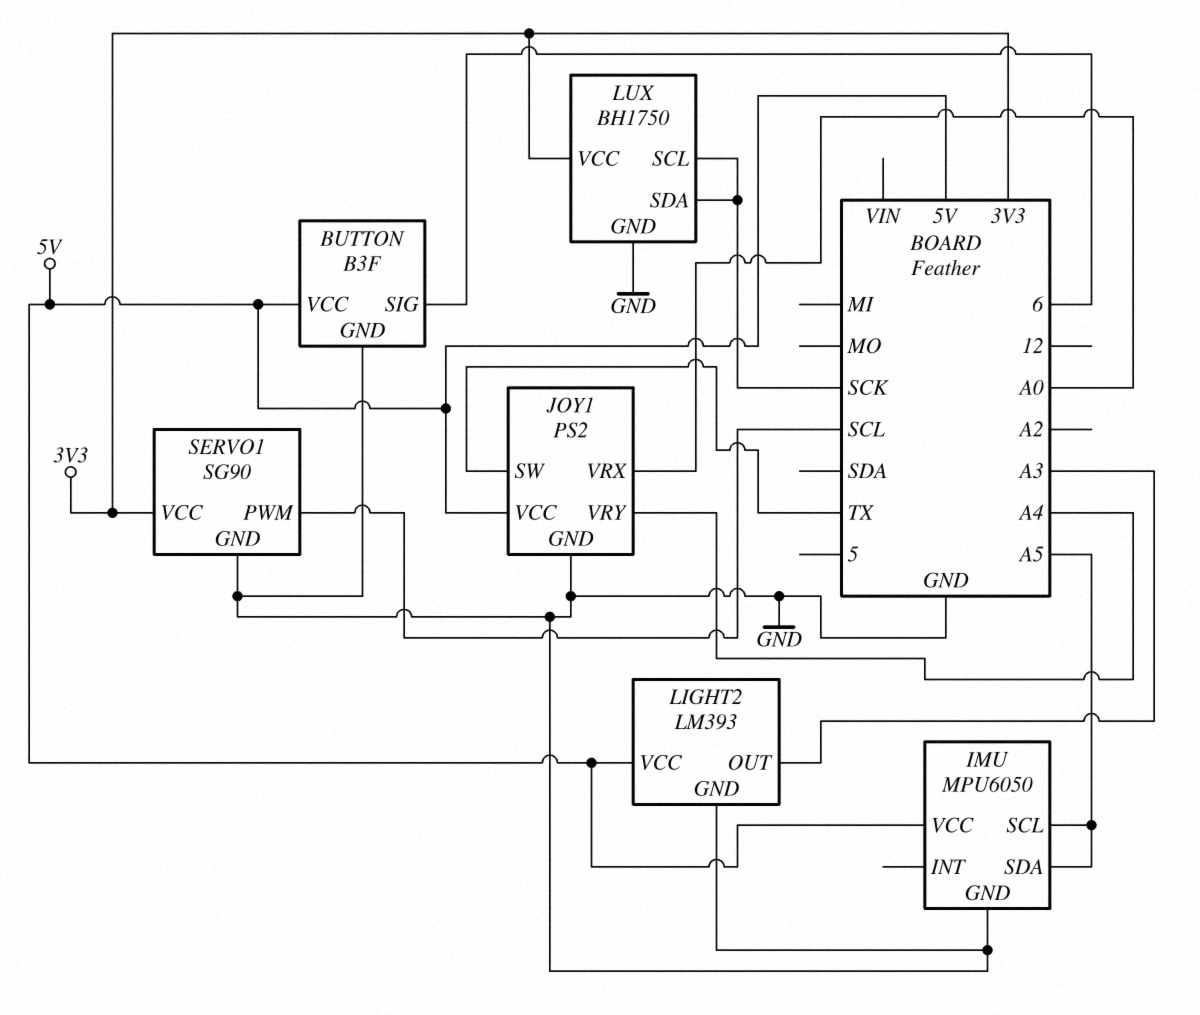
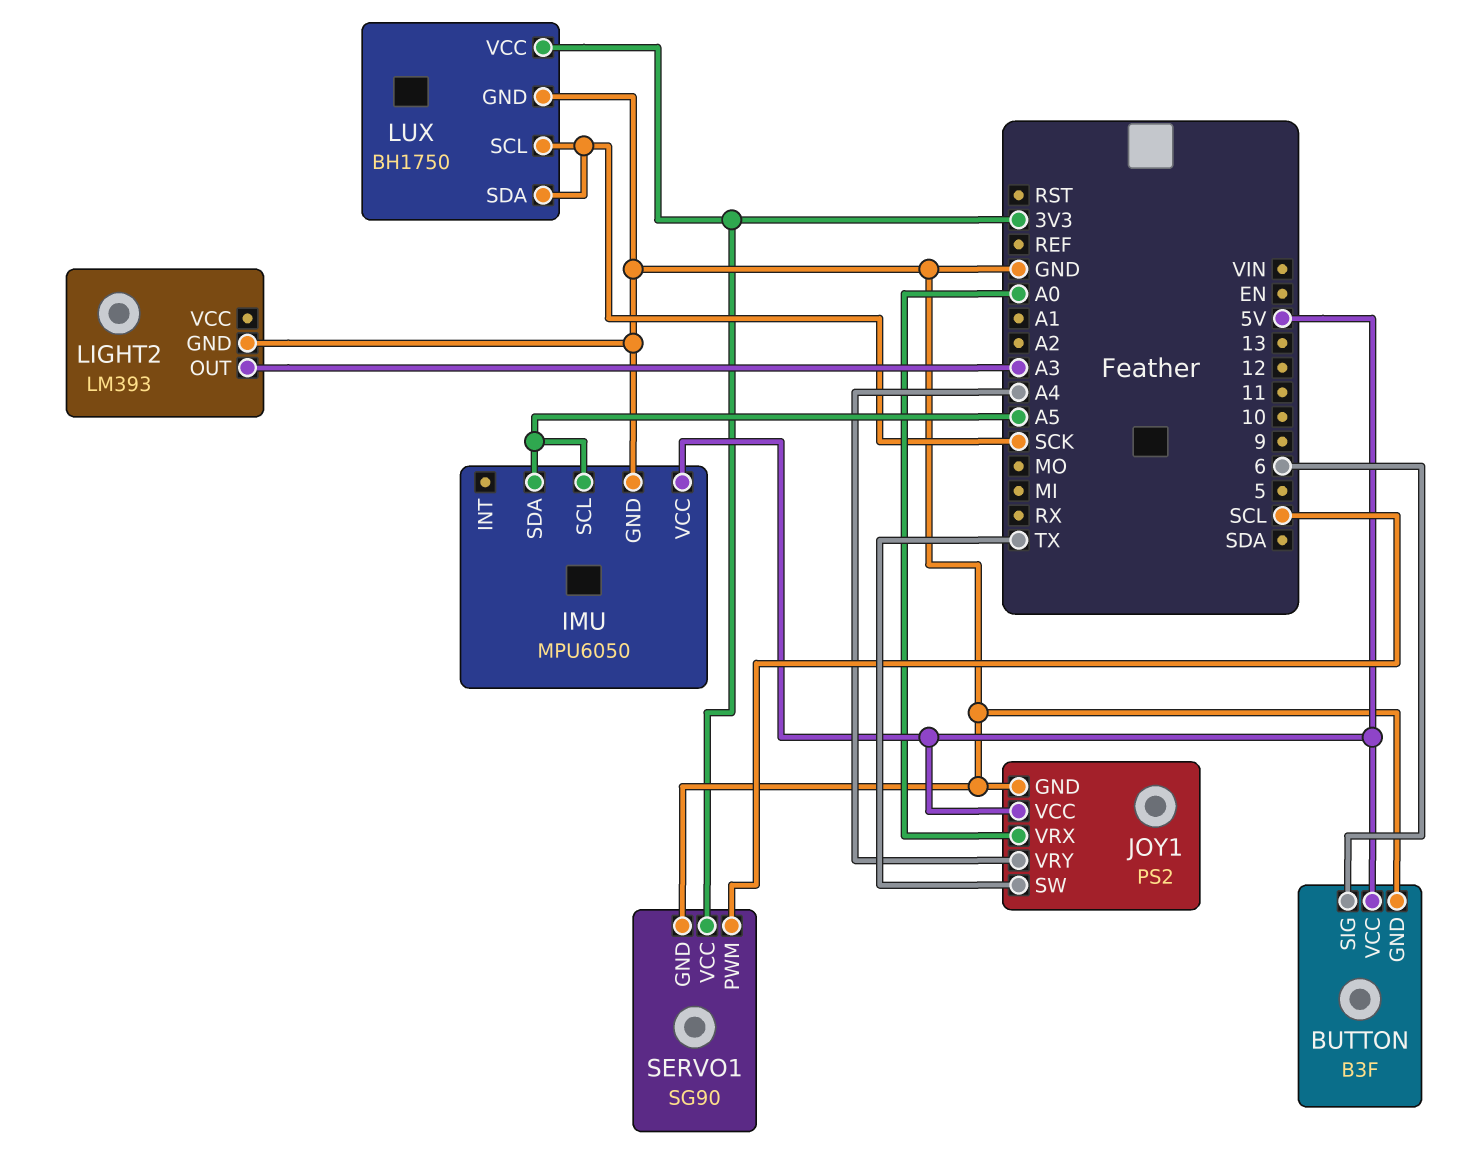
LIGHT2 pin VCC: 5V -> none

